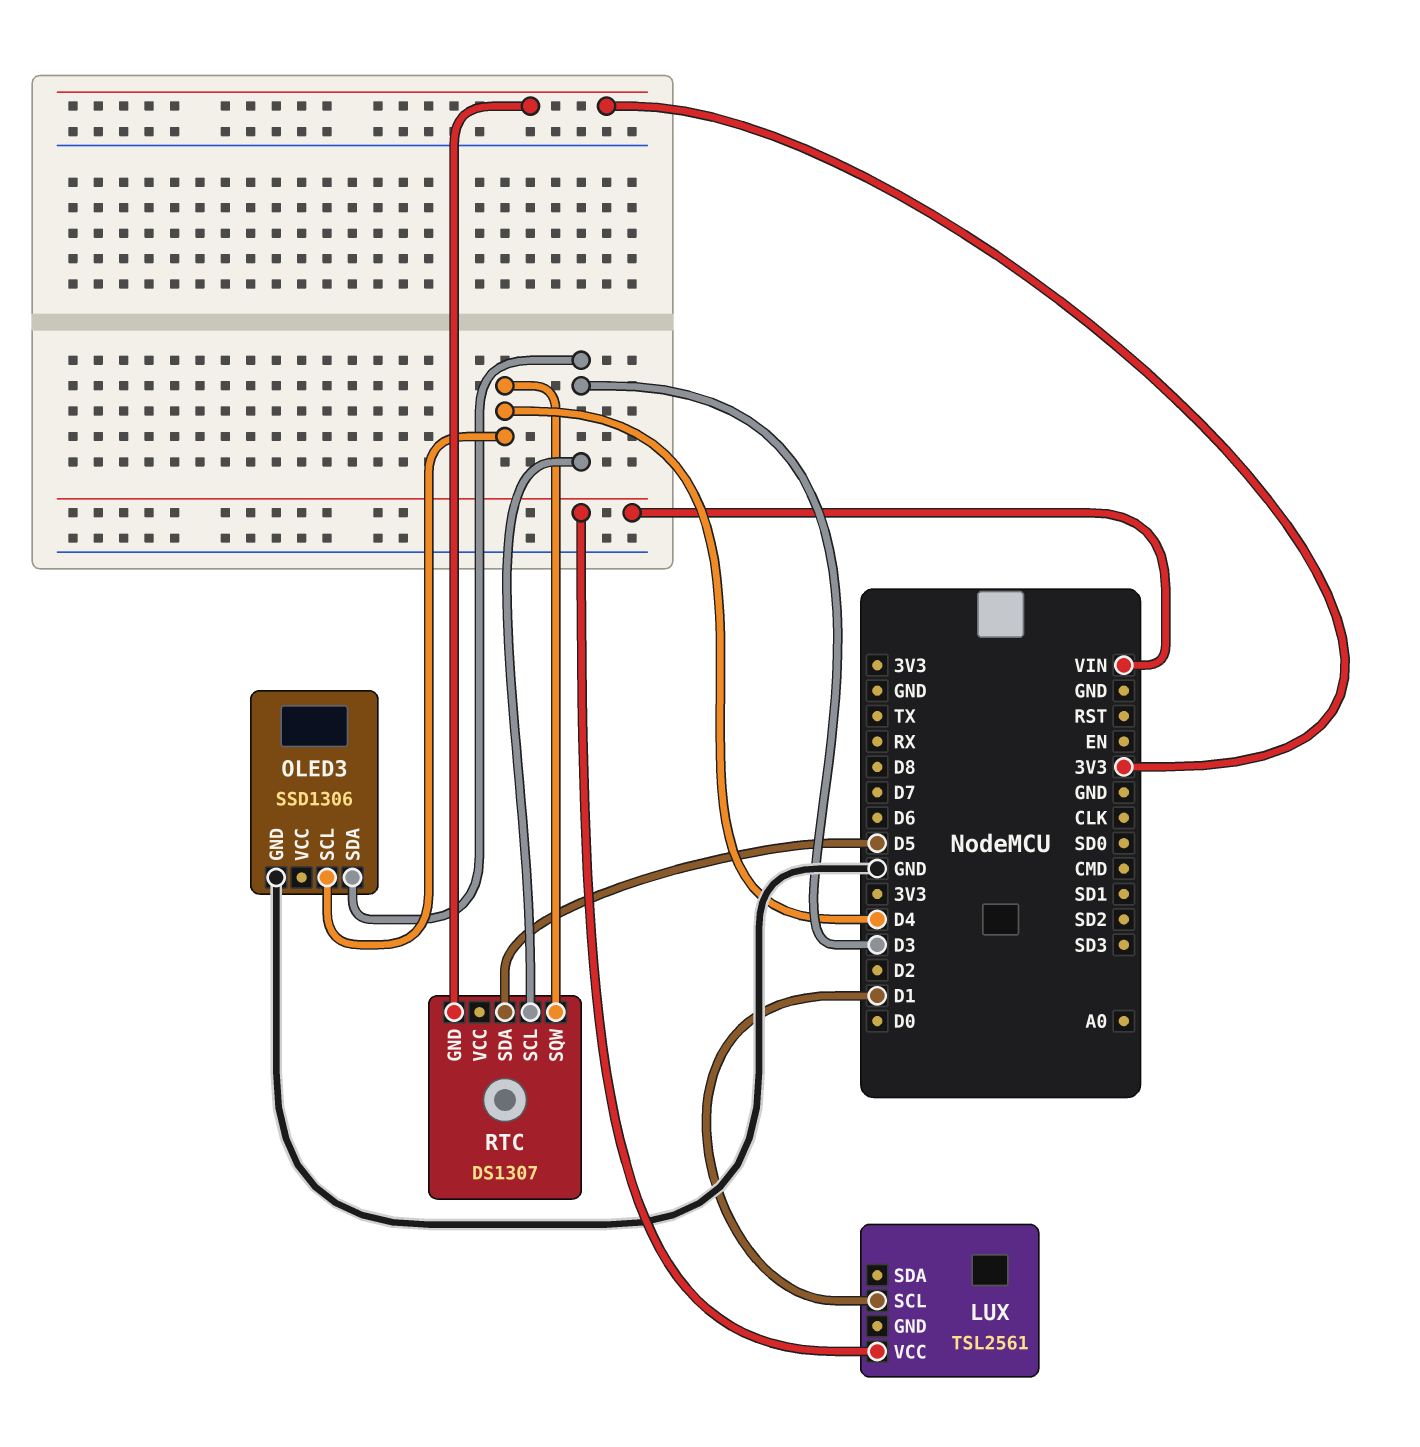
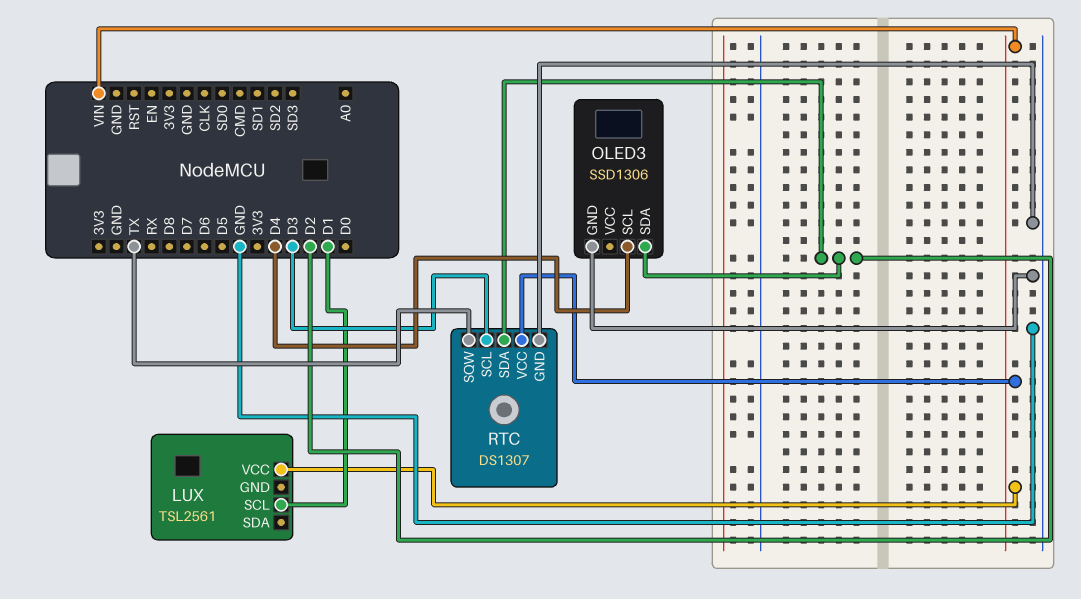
OLED3 pin SDA: D3 -> D2
RTC pin GND: 3V3 -> GND
RTC pin SDA: D5 -> D2
RTC pin SQW: D4 -> TX
RTC pin VCC: none -> VIN

